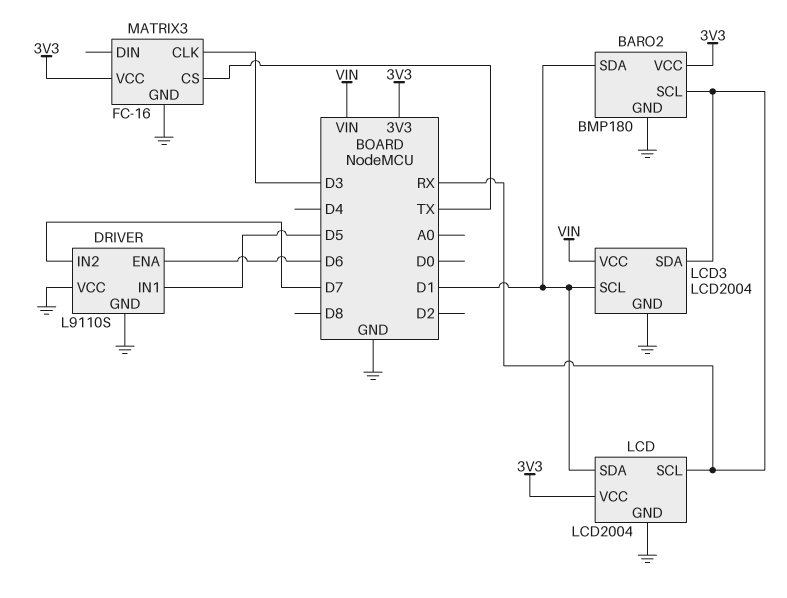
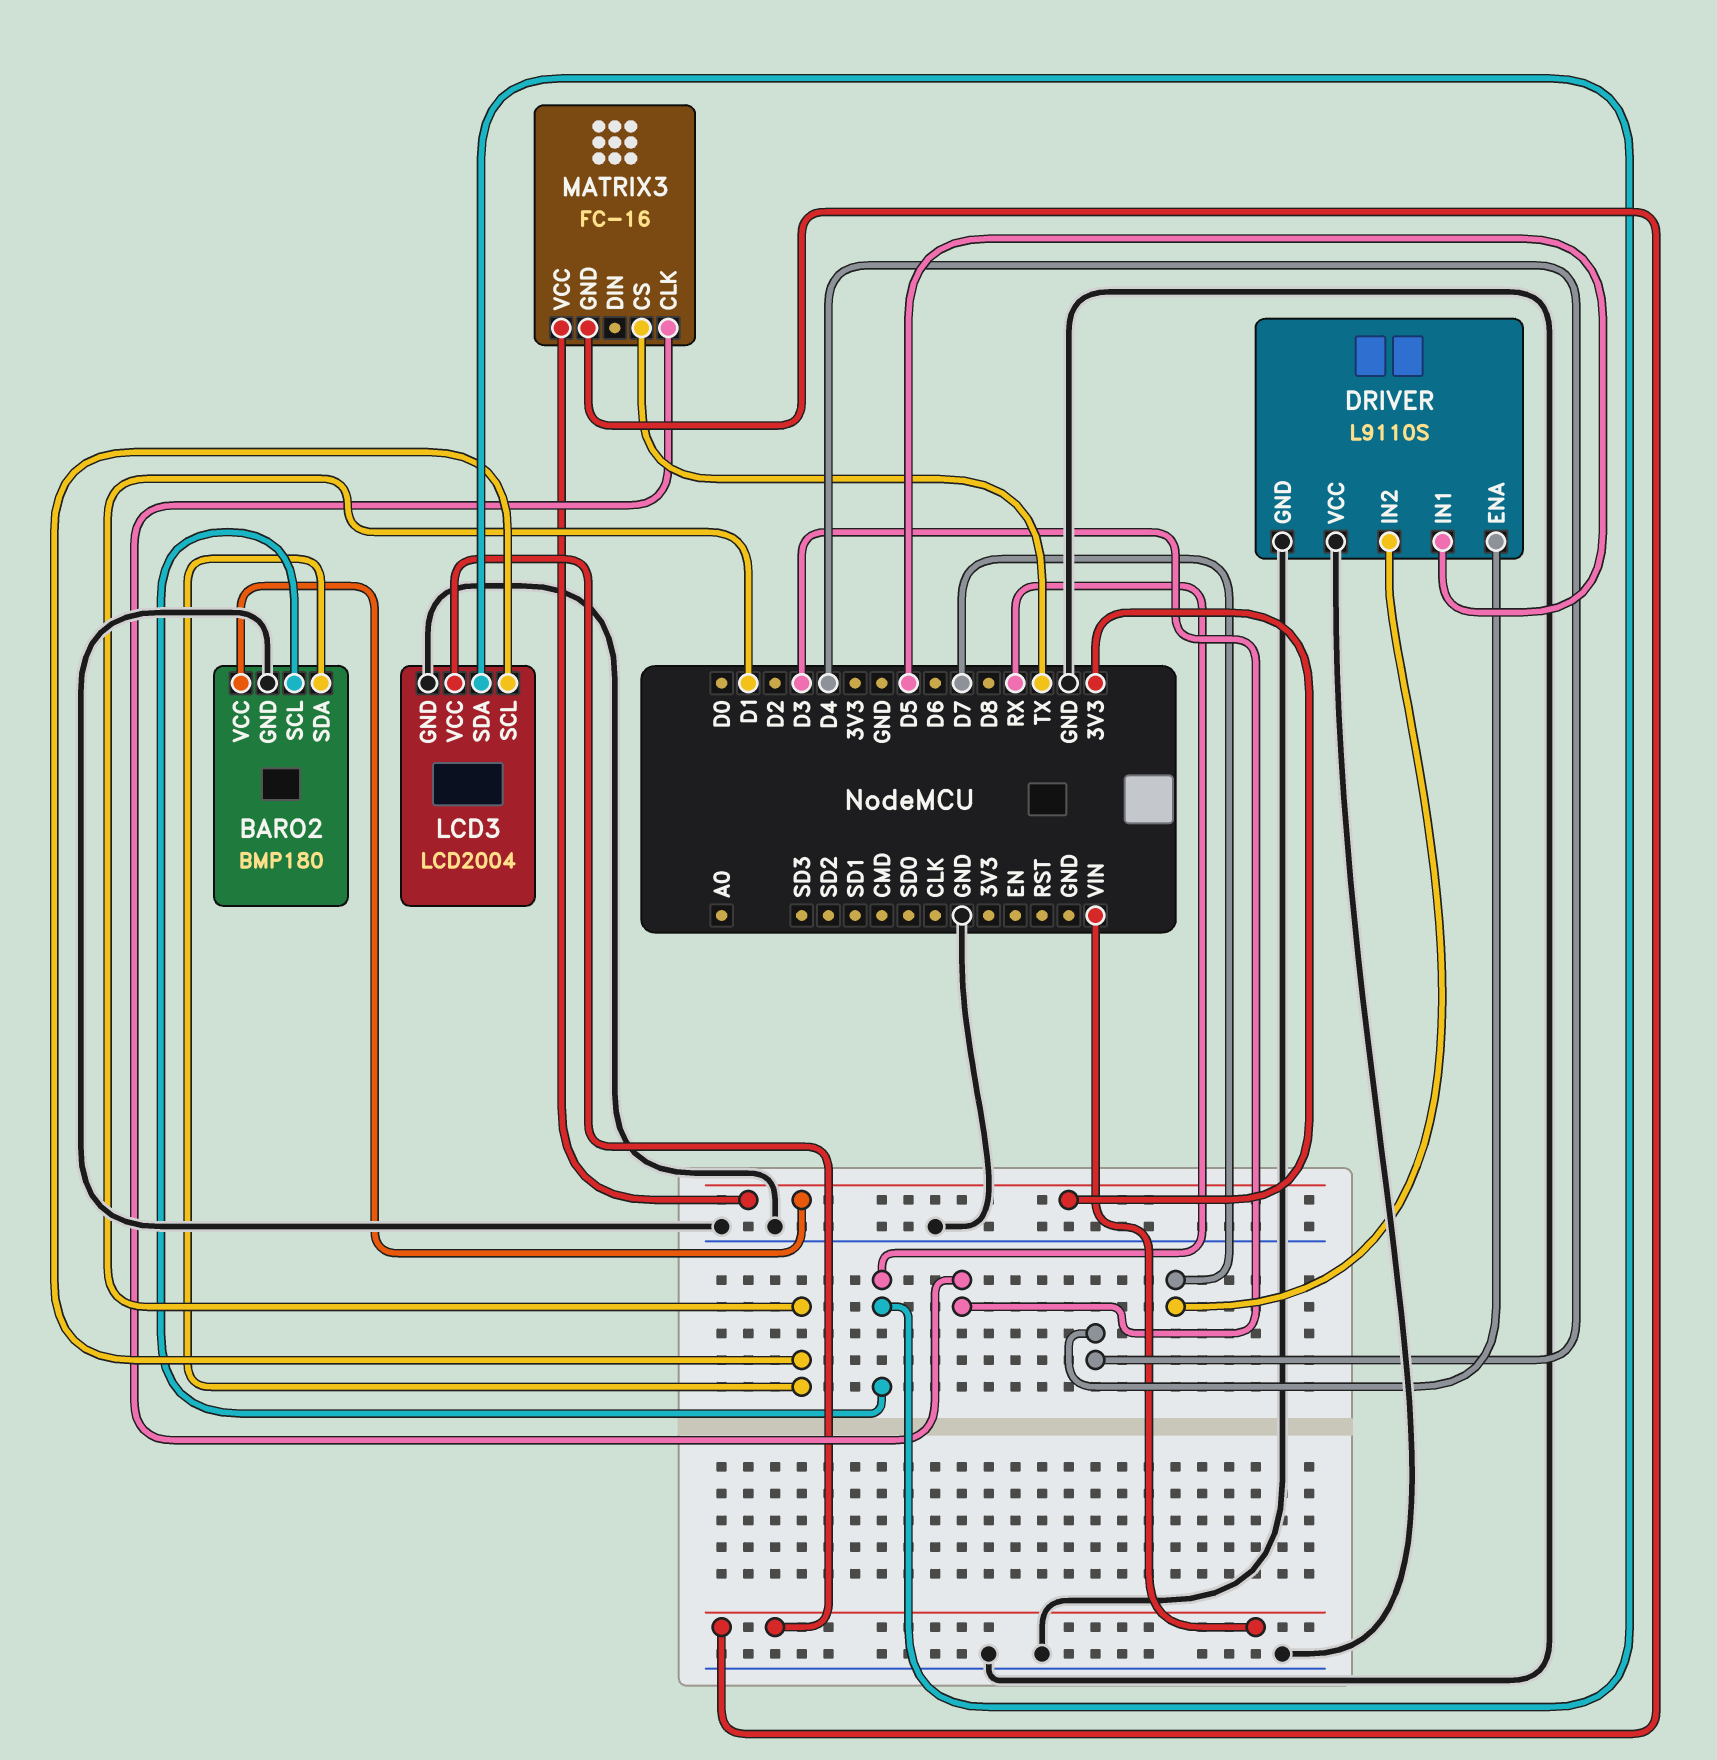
DRIVER pin ENA: D6 -> D4
LCD: LCD2004 -> none
LCD pin GND: GND -> none
LCD pin SCL: RX -> none
LCD pin SDA: D1 -> none
LCD pin VCC: 3V3 -> none
MATRIX3 pin GND: GND -> VIN

